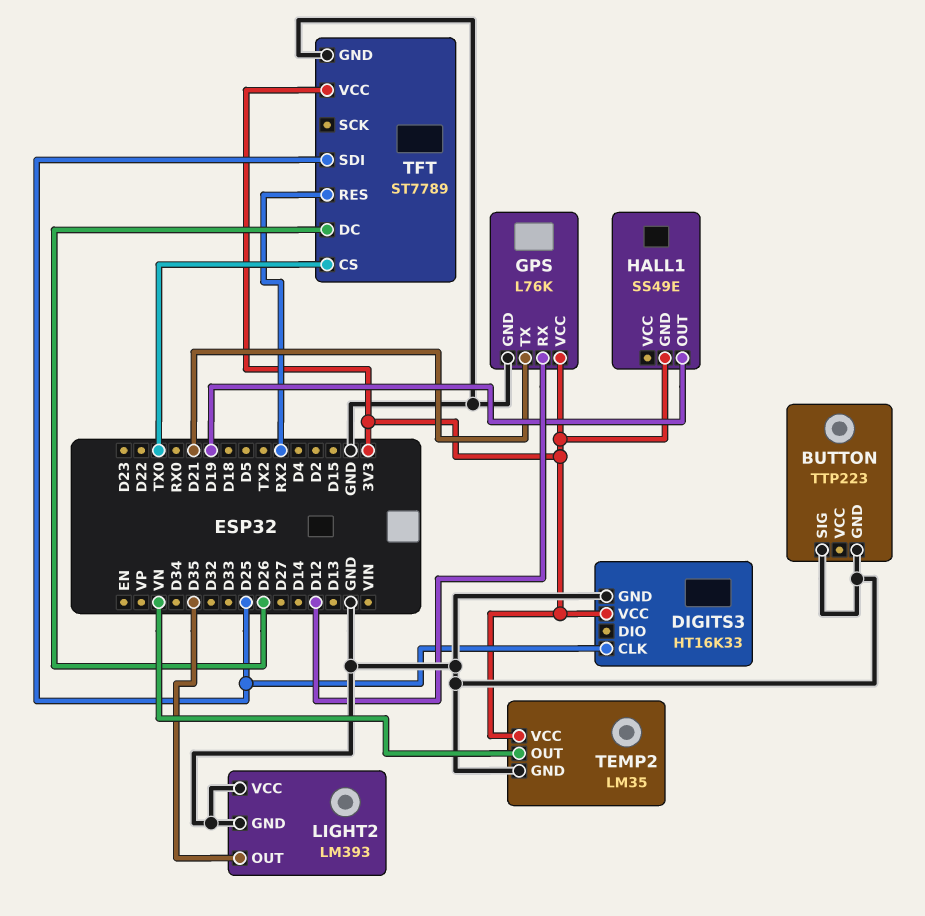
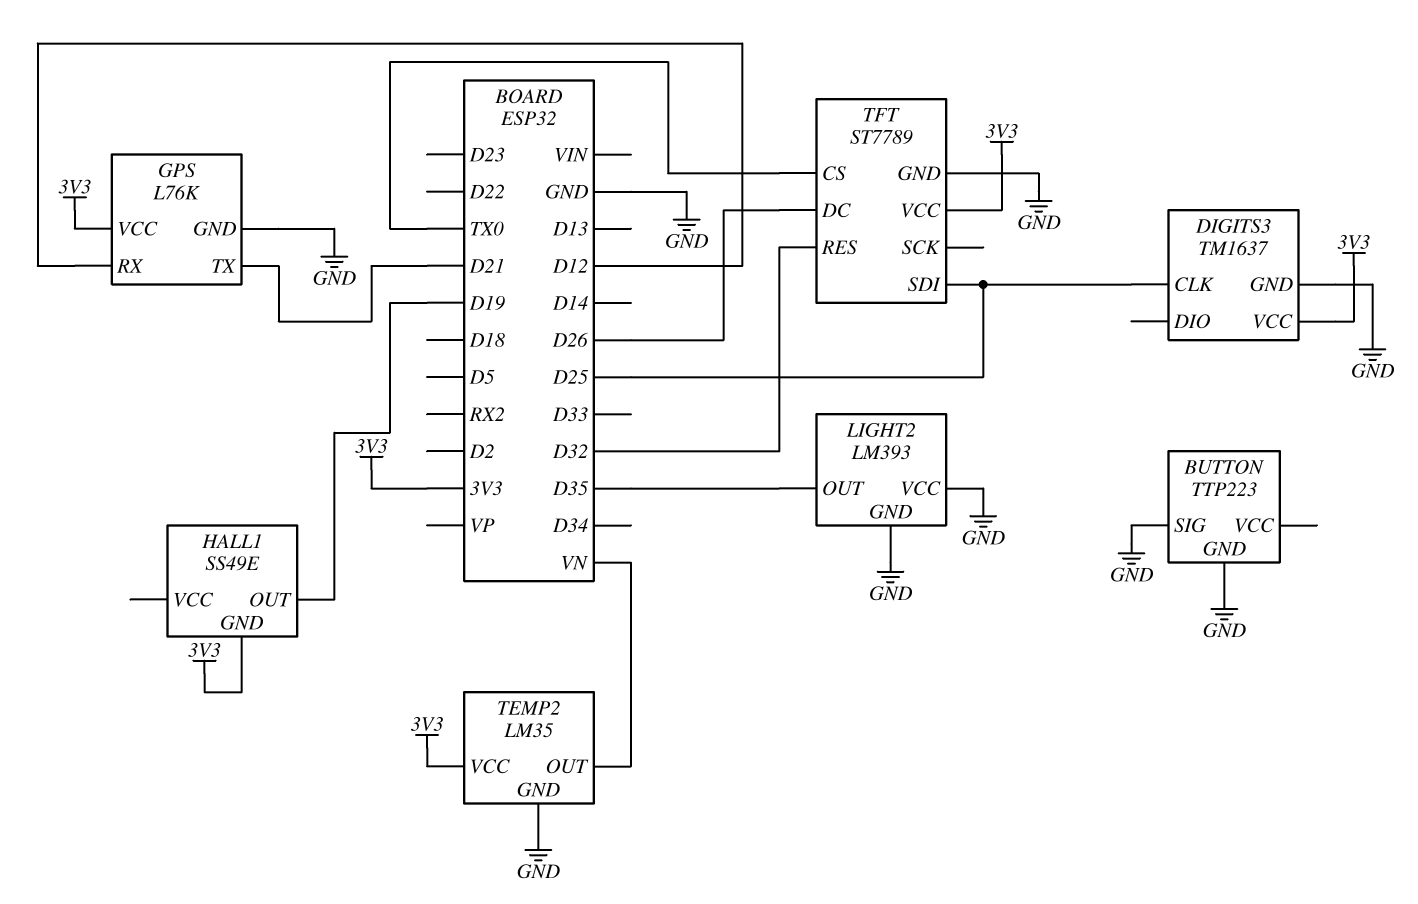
DIGITS3: HT16K33 -> TM1637
TFT pin RES: RX2 -> D32

